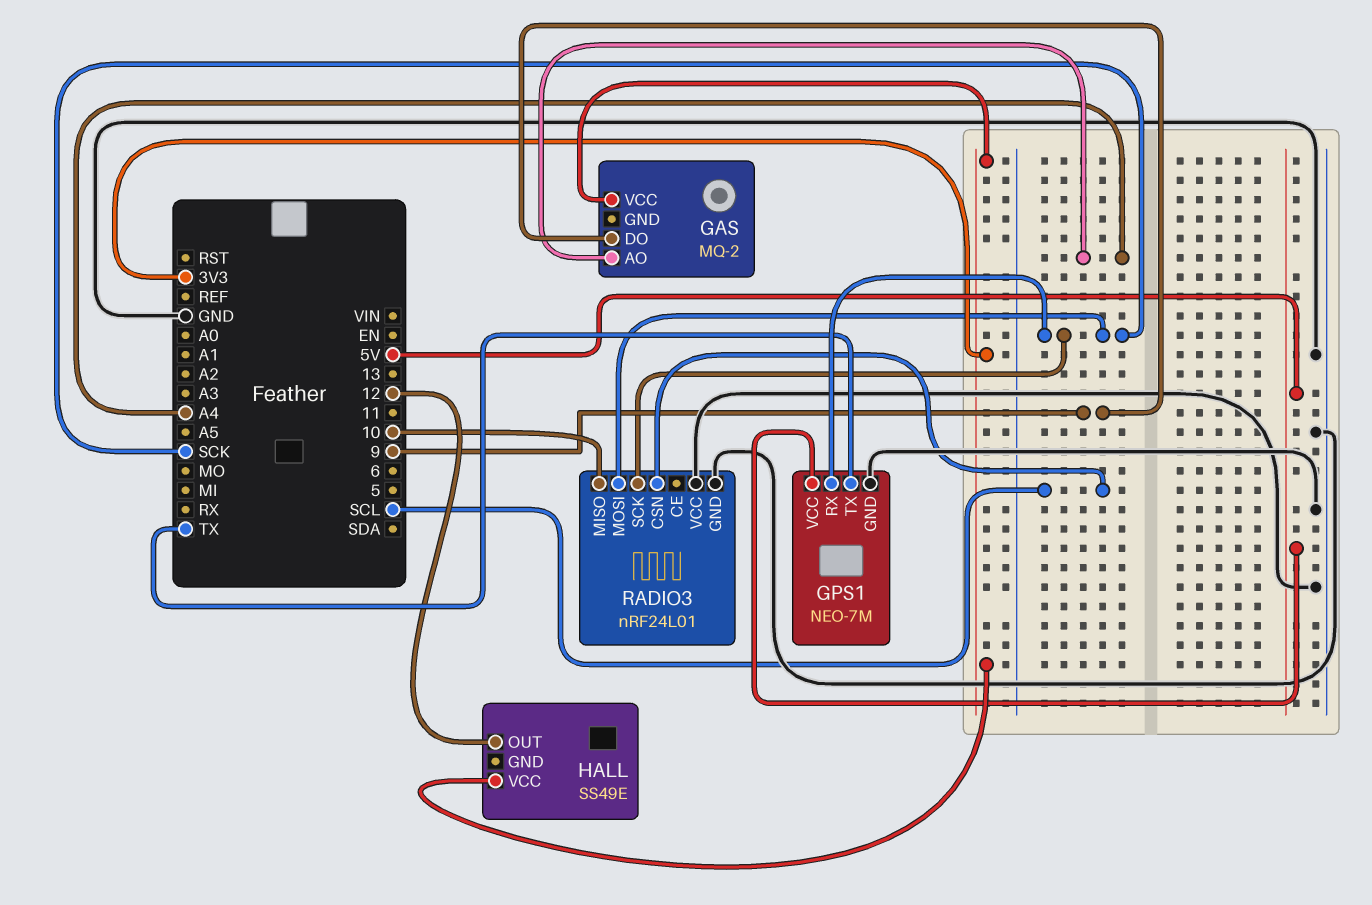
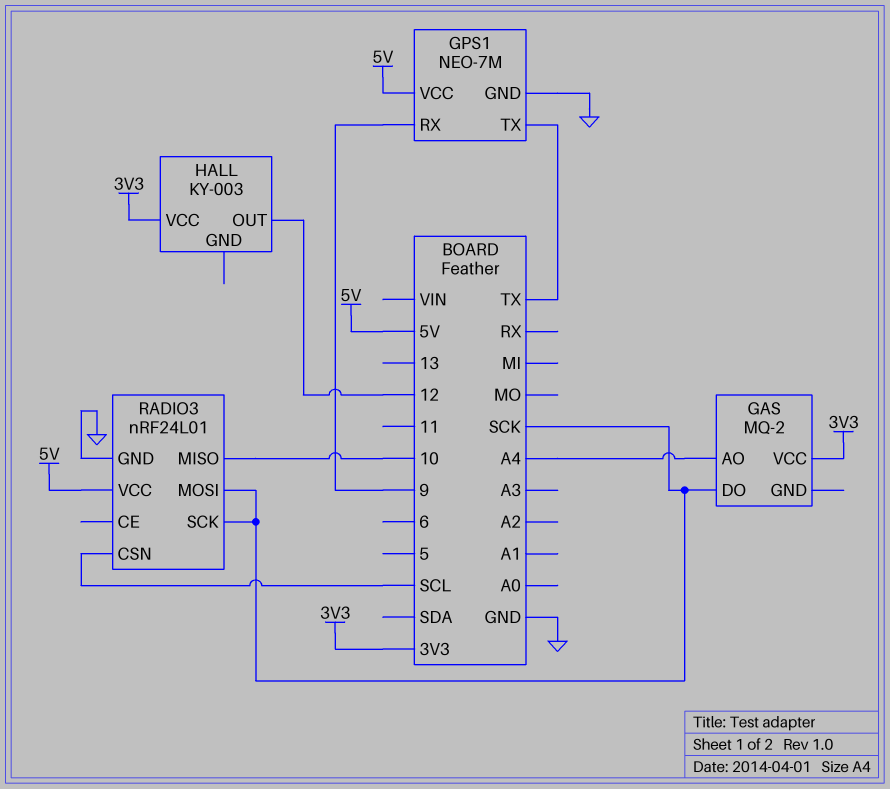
GAS pin DO: 9 -> SCK
GPS1 pin RX: SCK -> 9
HALL: SS49E -> KY-003
RADIO3 pin VCC: GND -> 5V

